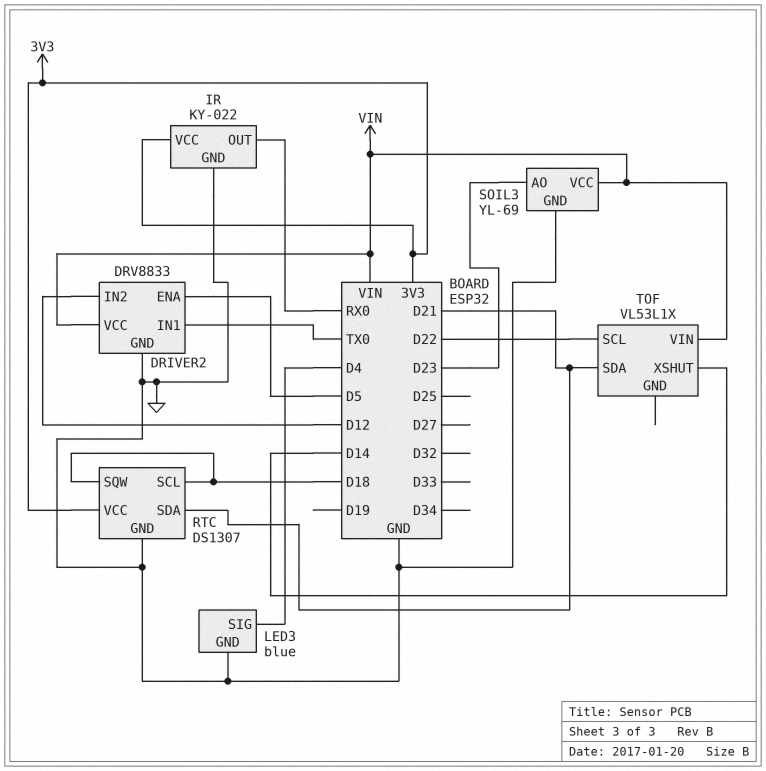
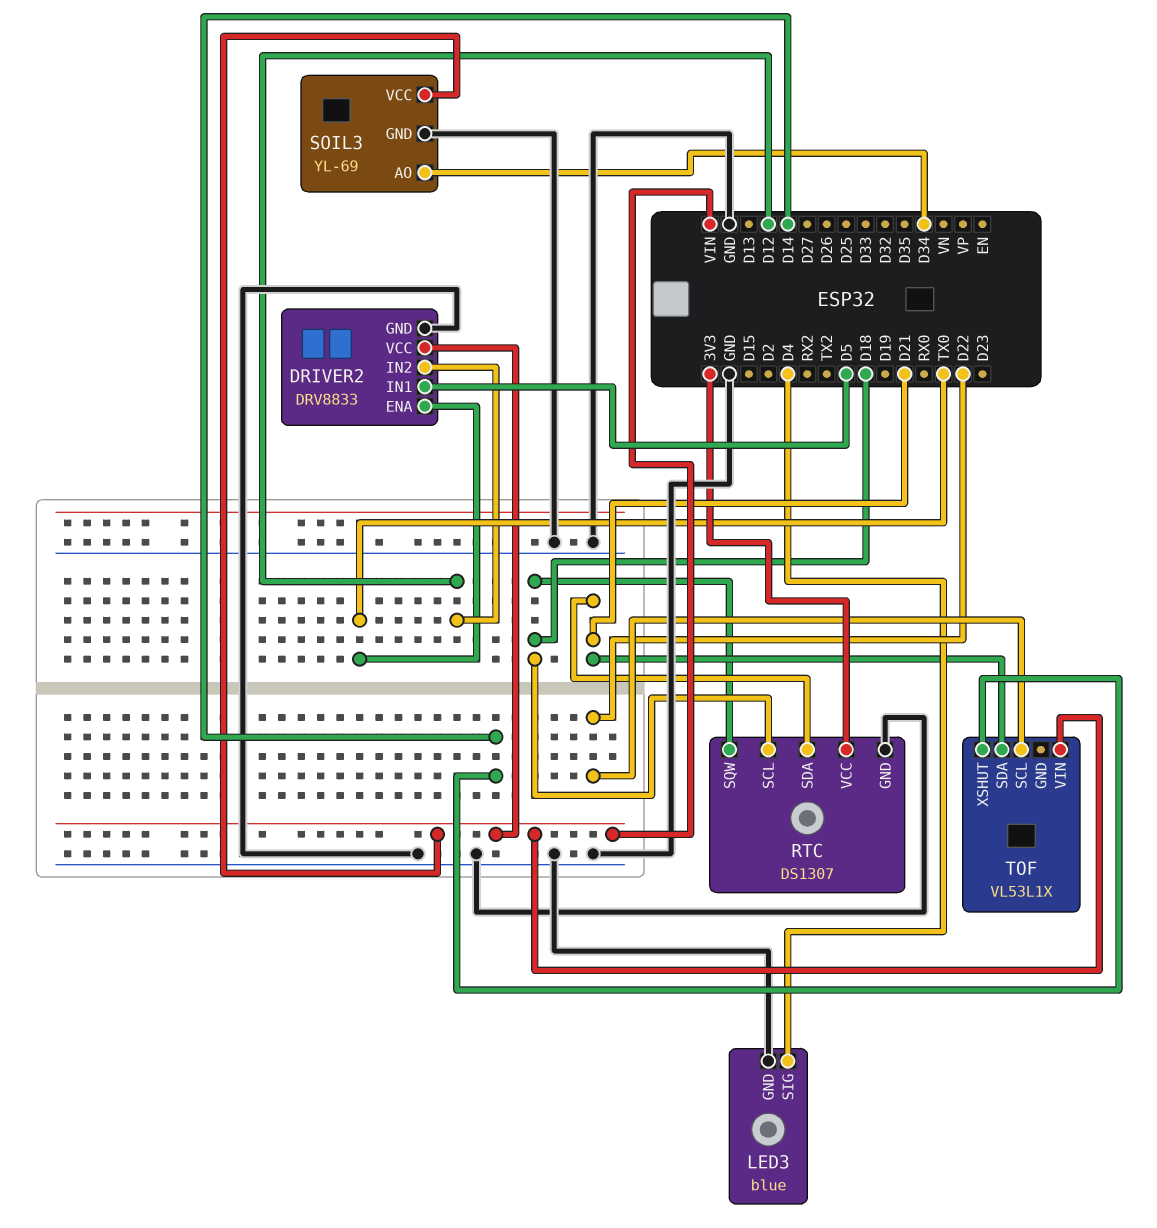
DRIVER2 pin ENA: D5 -> TX0
DRIVER2 pin IN1: TX0 -> D5
IR: KY-022 -> none
IR pin GND: GND -> none
IR pin OUT: RX0 -> none
IR pin VCC: 3V3 -> none
SOIL3 pin AO: D23 -> D34

